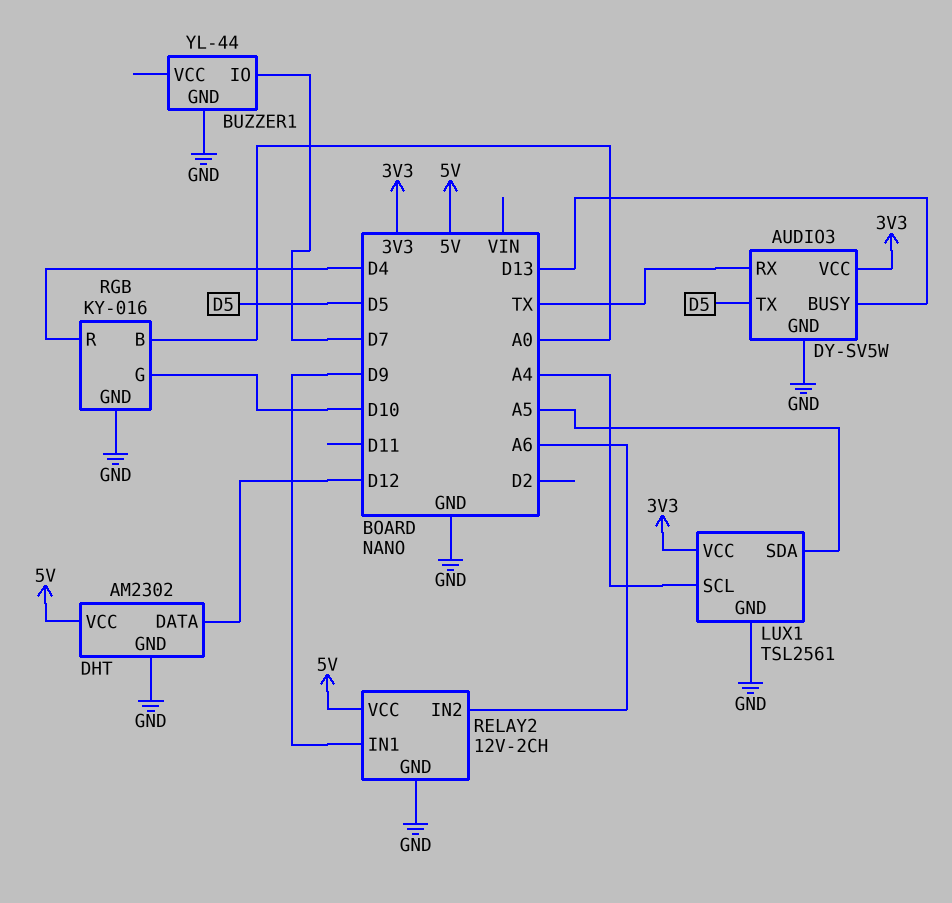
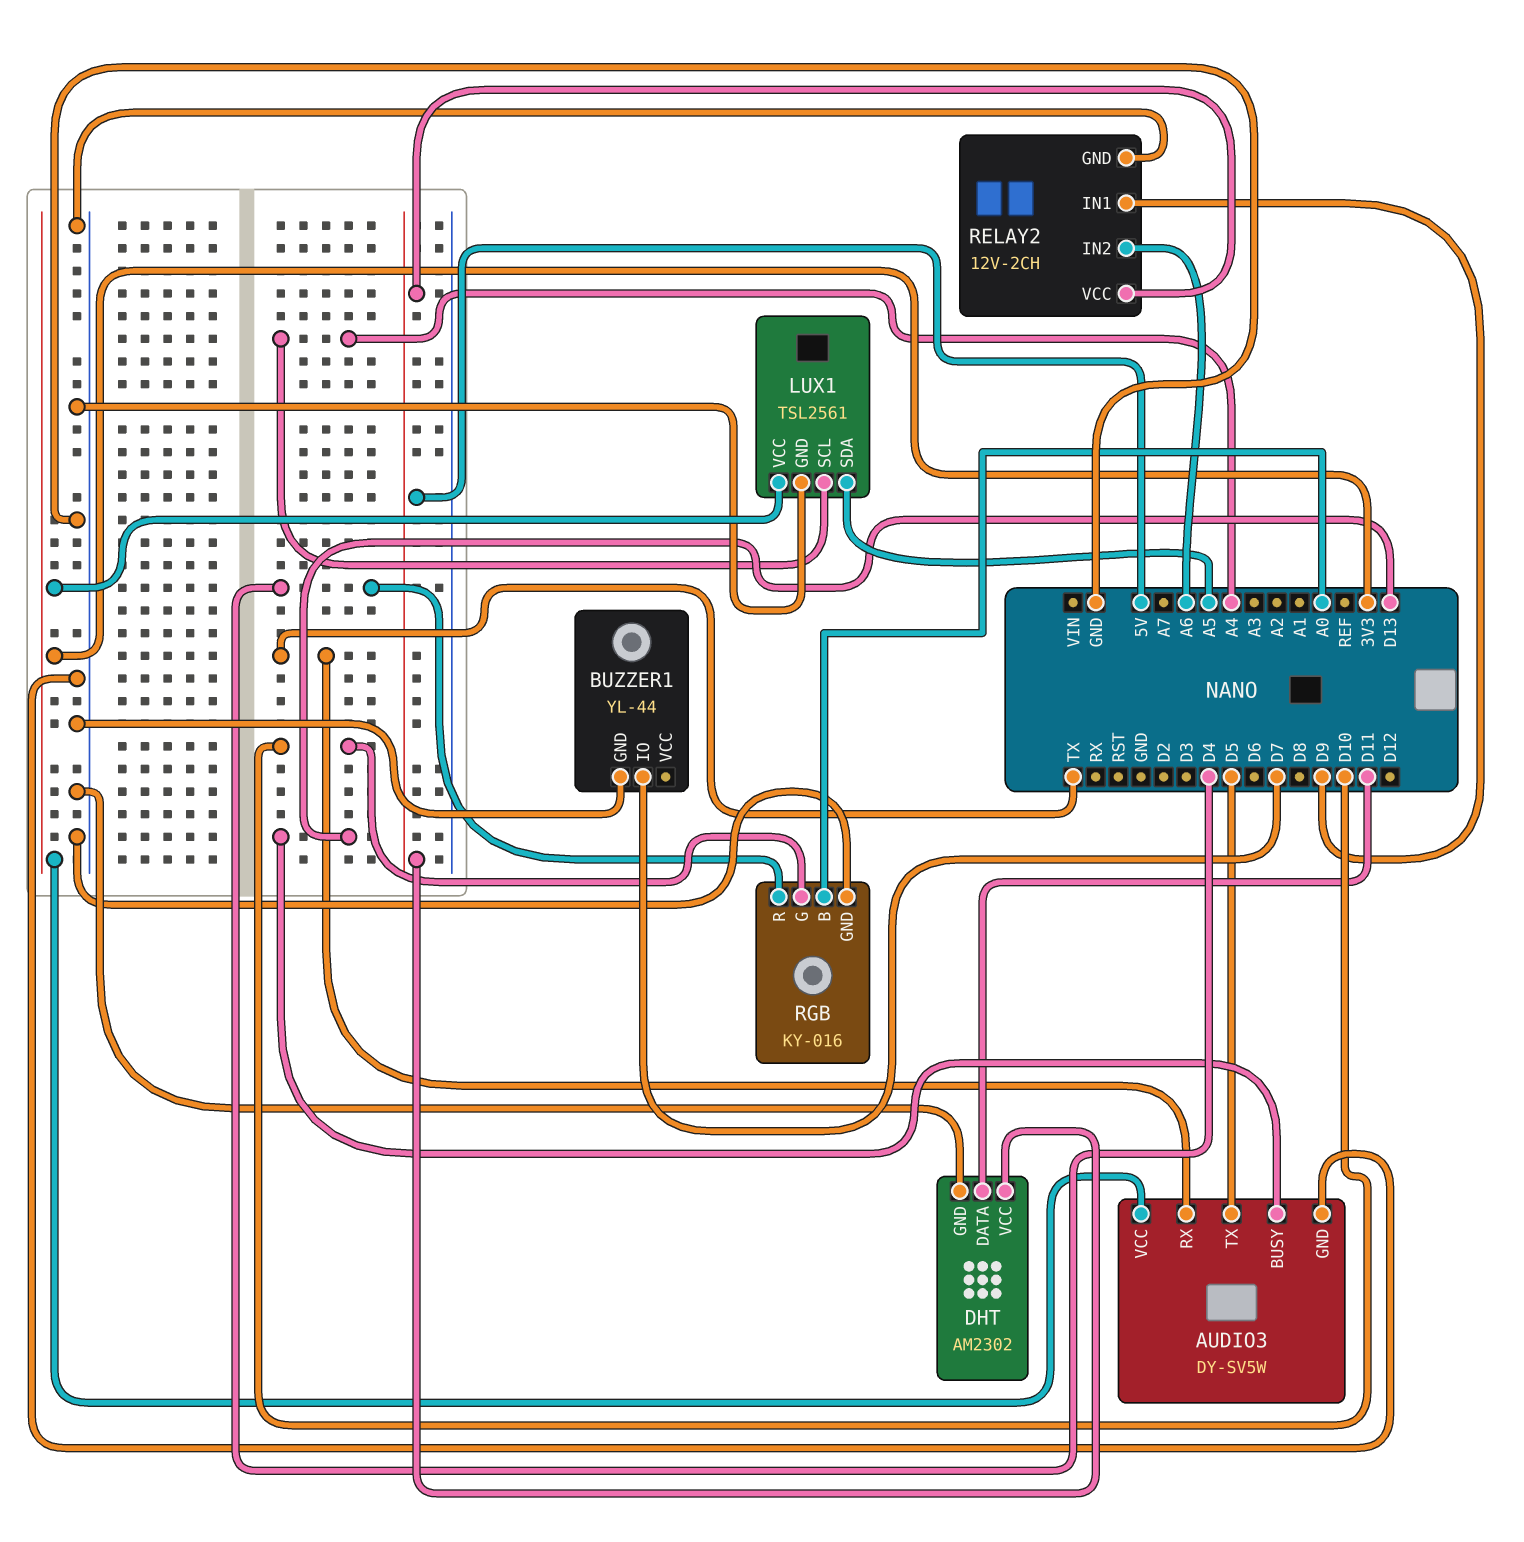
DHT pin DATA: D12 -> D11

